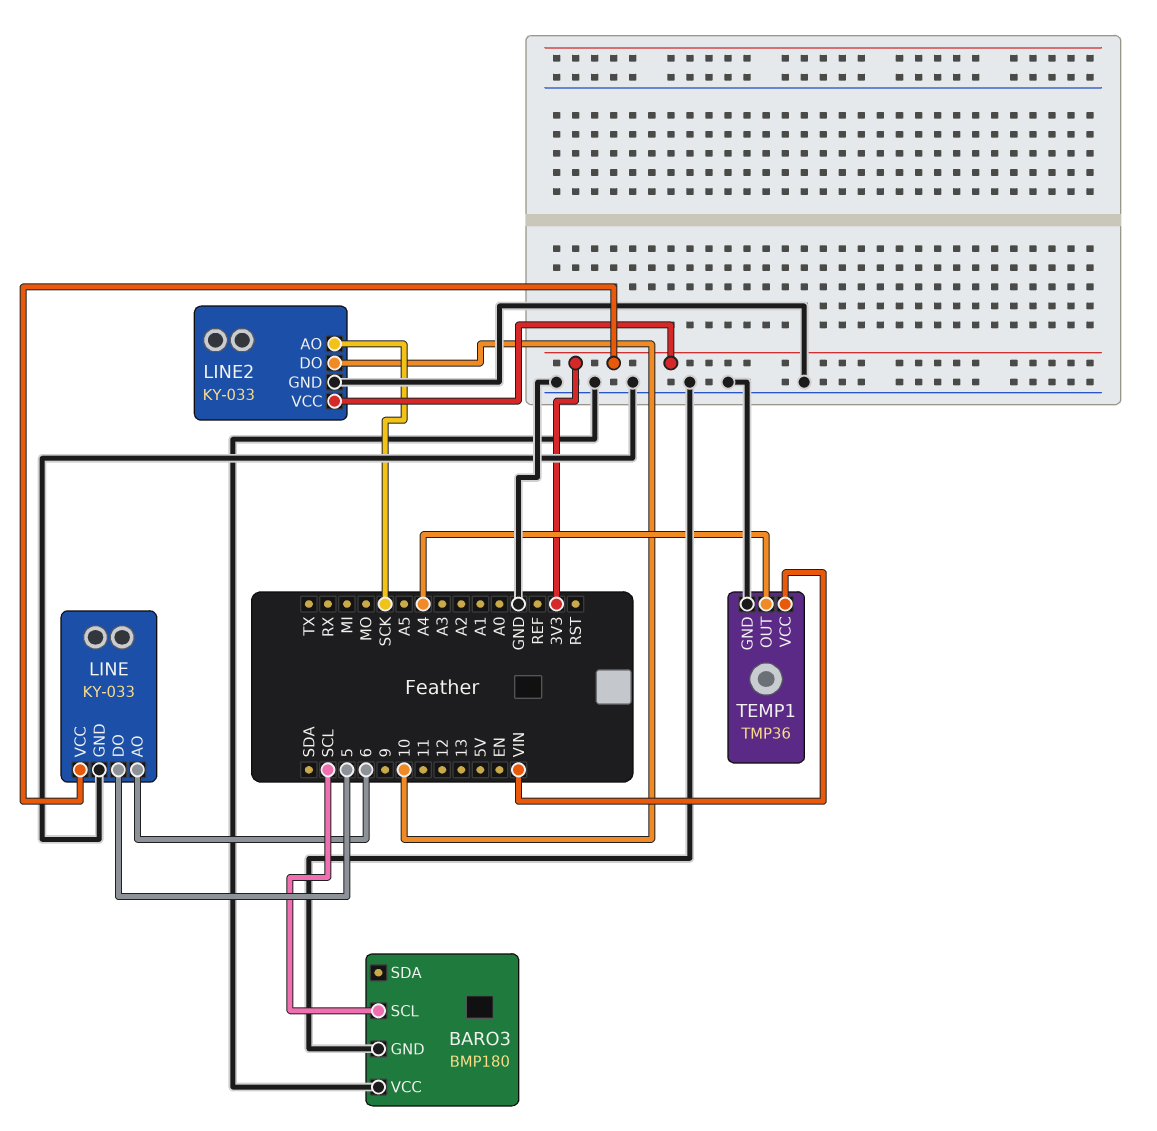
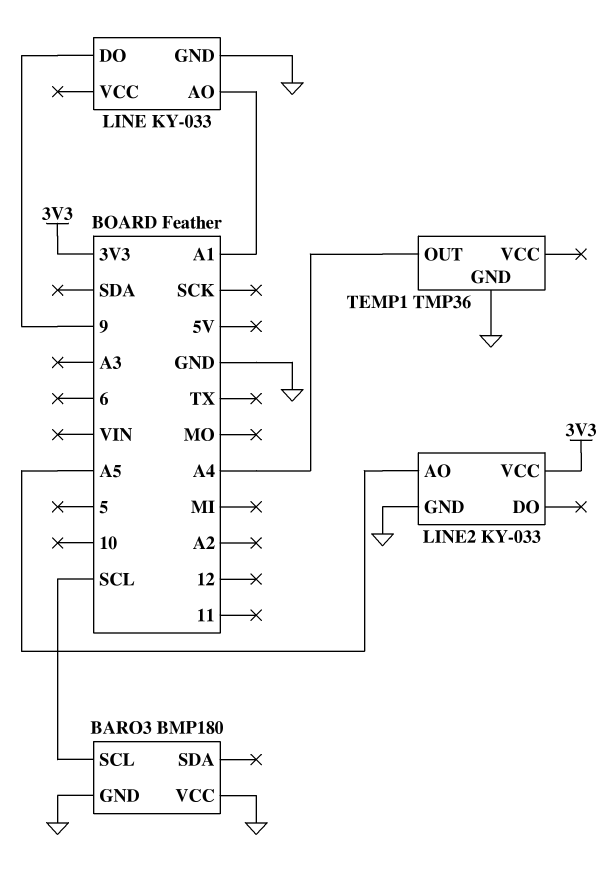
LINE pin AO: 6 -> A1
LINE pin DO: 5 -> 9
LINE pin VCC: 3V3 -> none
LINE2 pin AO: SCK -> A5
LINE2 pin DO: 10 -> none
TEMP1 pin VCC: VIN -> none

